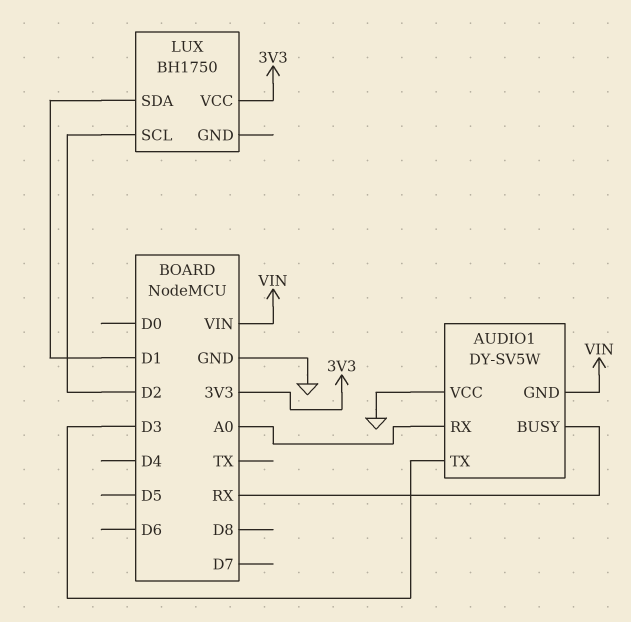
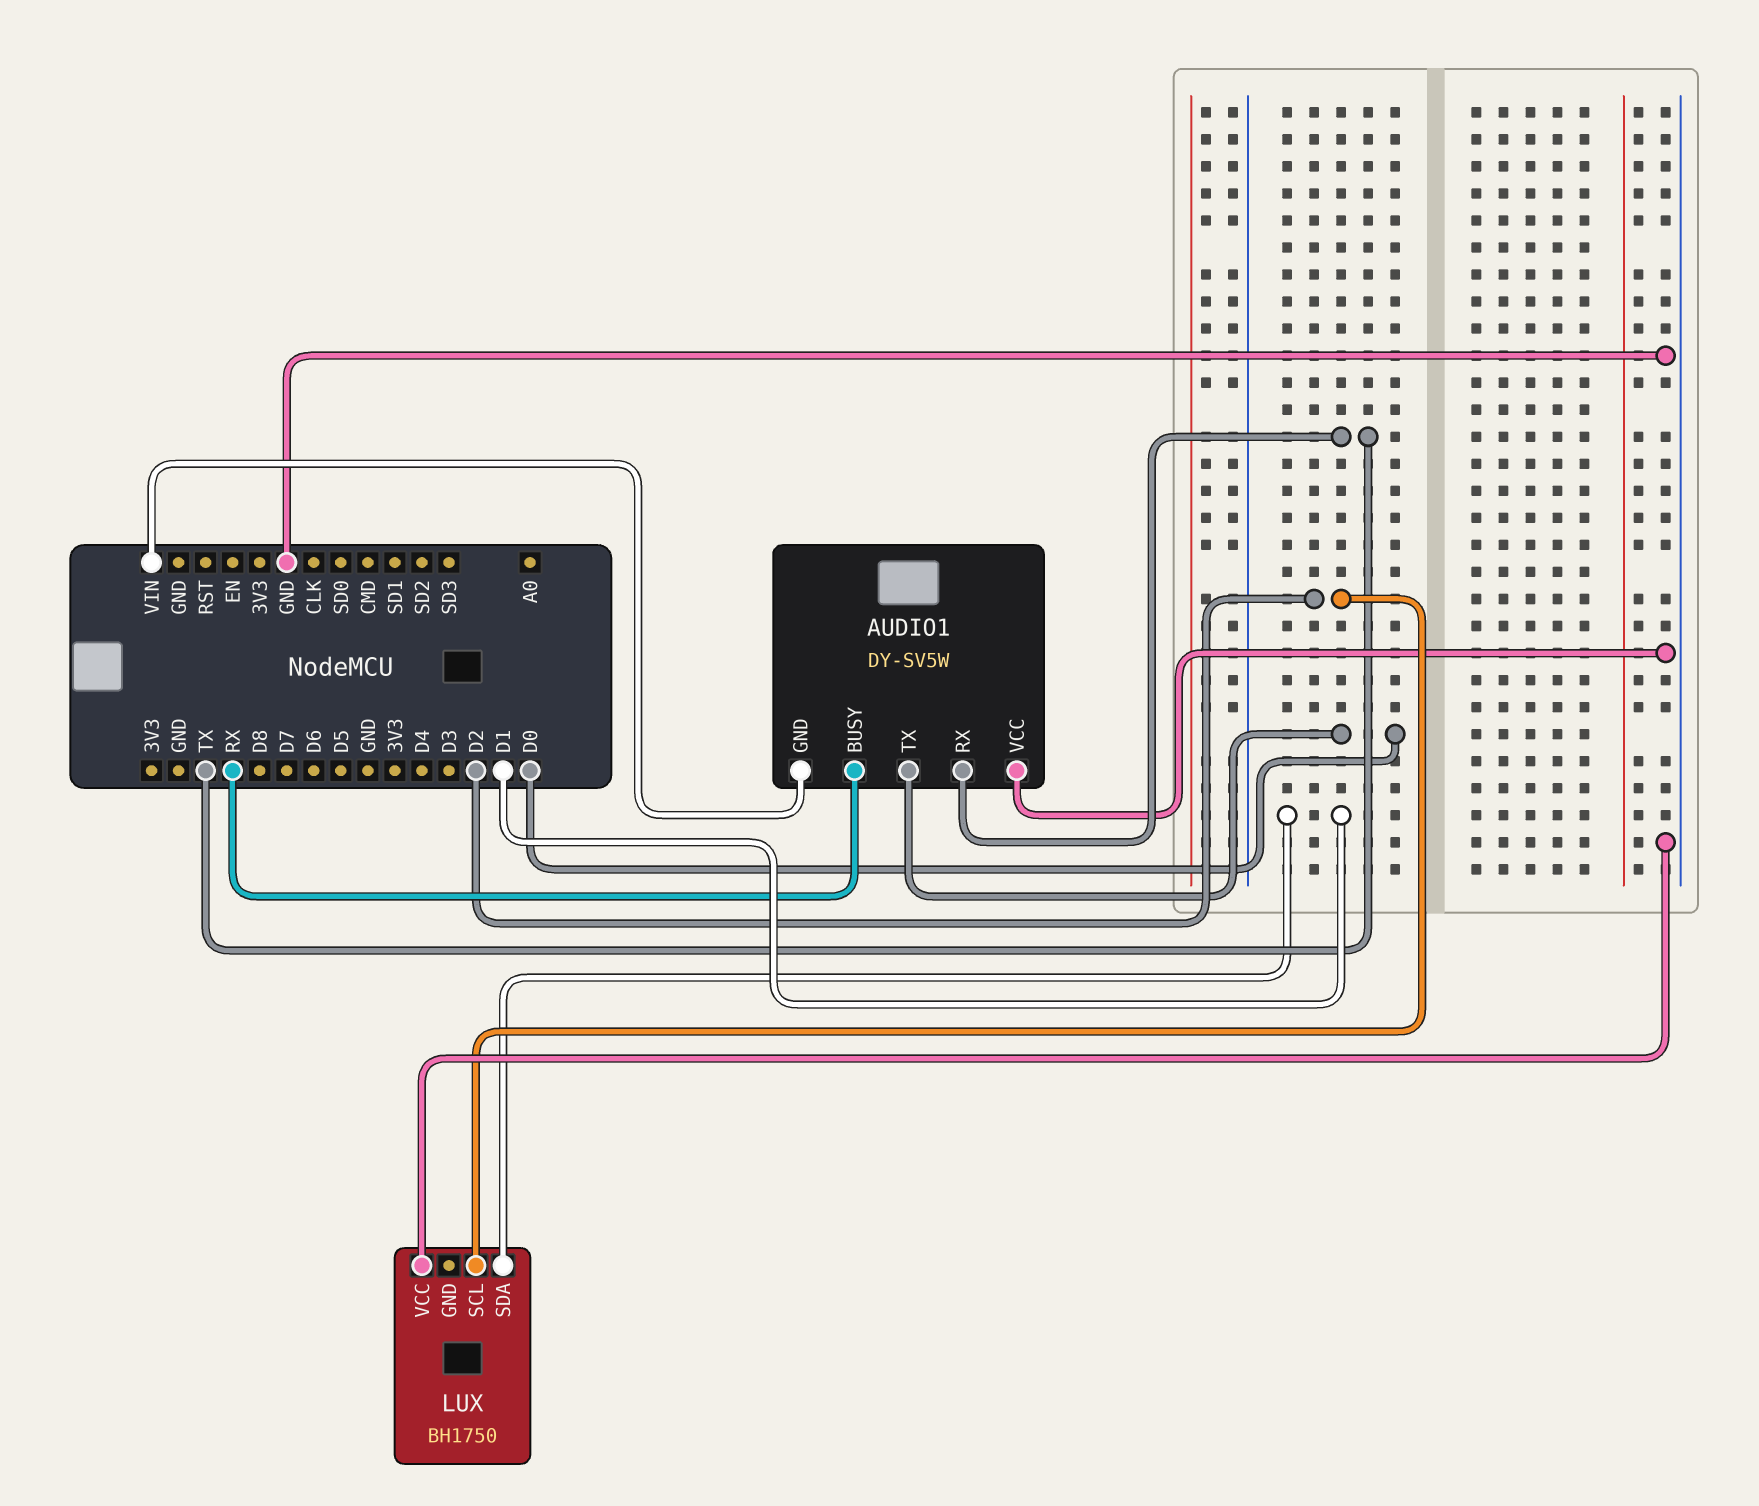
AUDIO1 pin RX: A0 -> TX
AUDIO1 pin TX: D3 -> D0
LUX pin VCC: 3V3 -> GND

